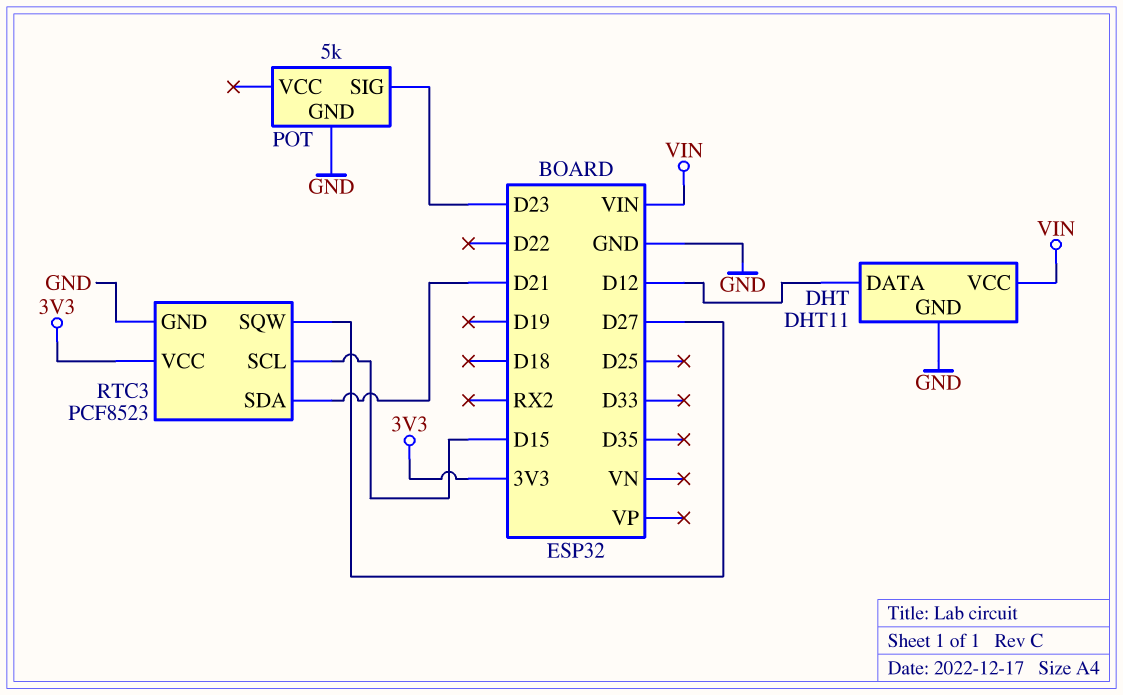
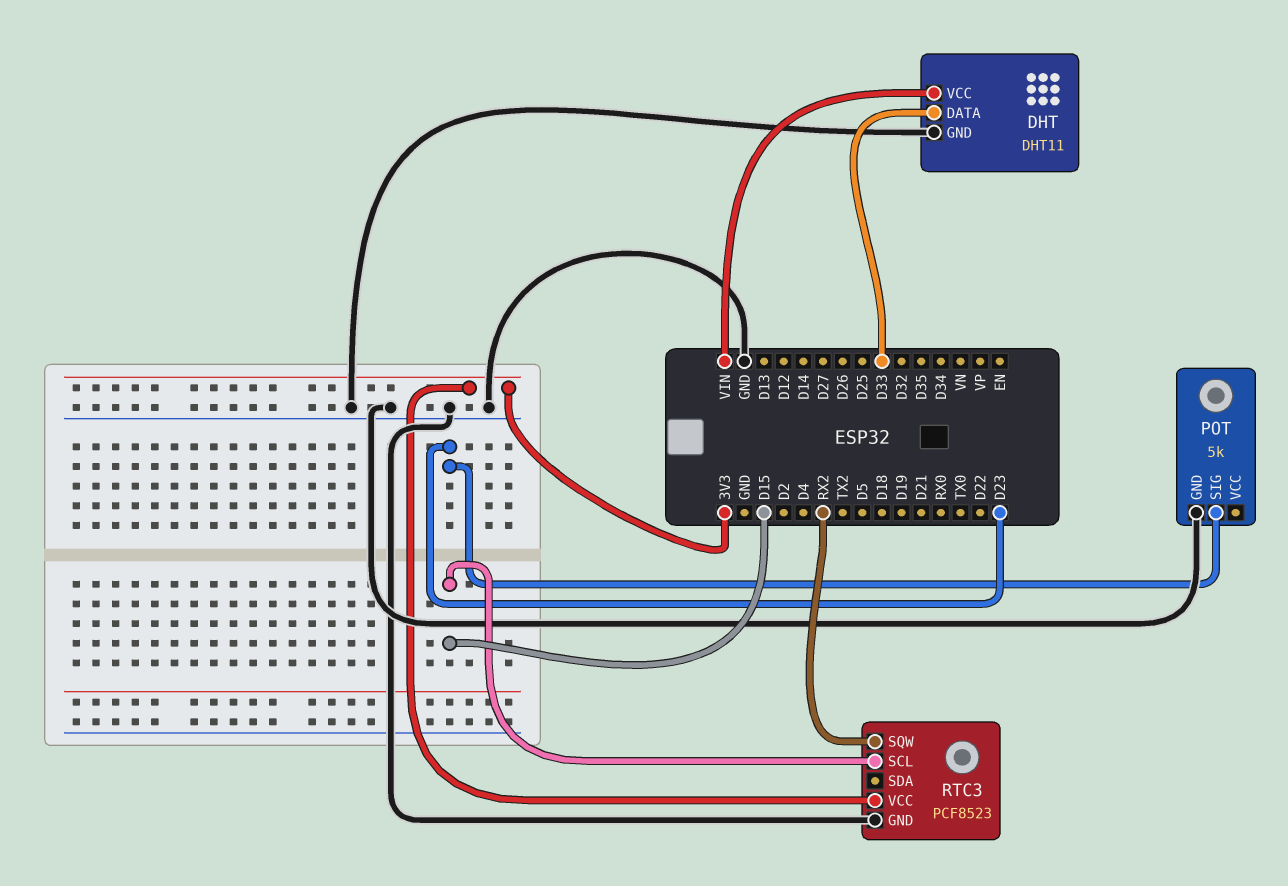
DHT pin DATA: D12 -> D33
RTC3 pin SDA: D21 -> none
RTC3 pin SQW: D27 -> RX2

